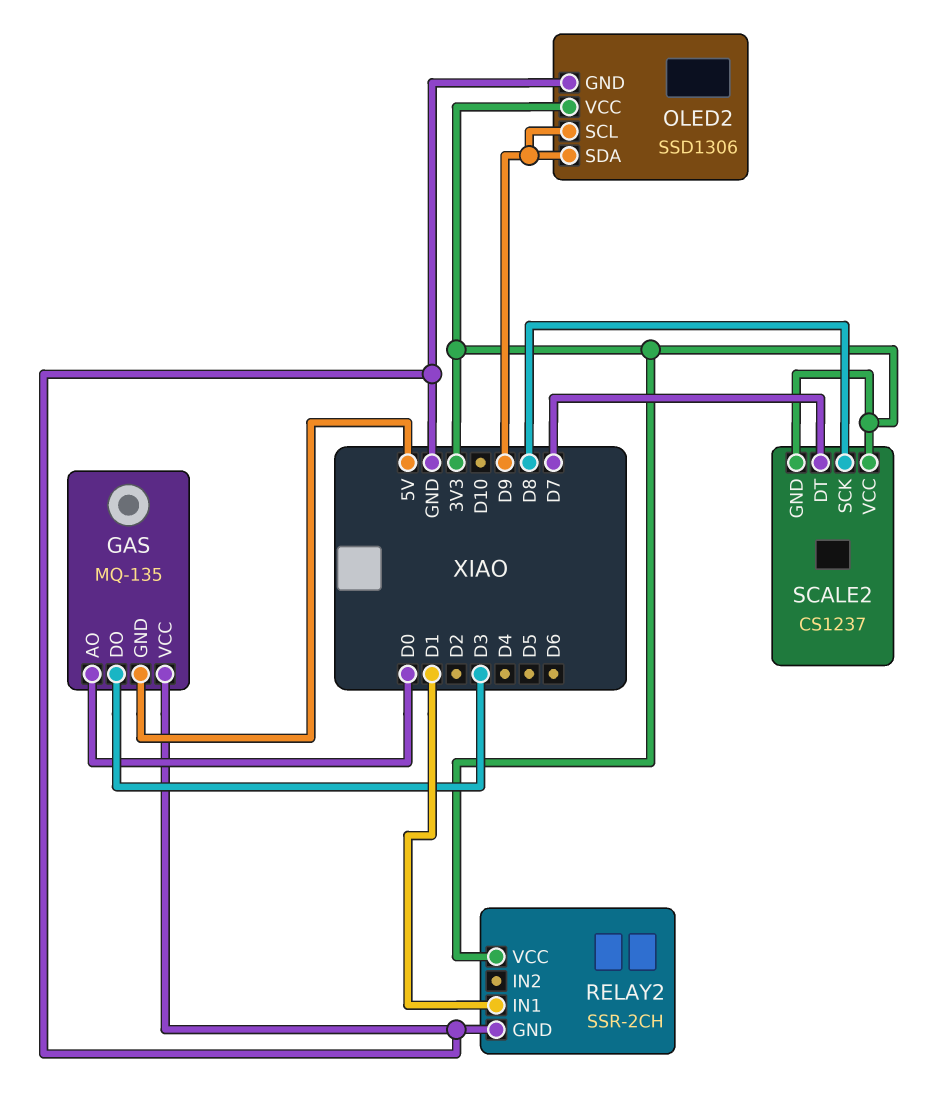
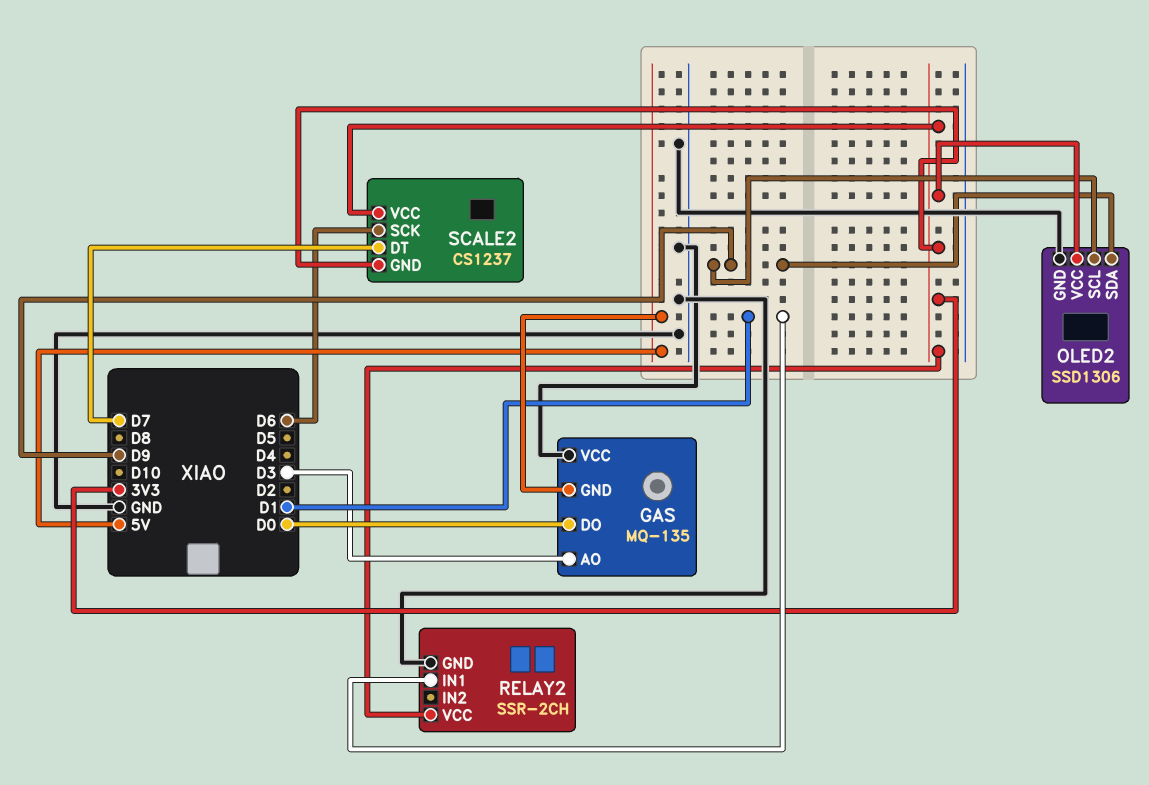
GAS pin AO: D0 -> D3
GAS pin DO: D3 -> D0
SCALE2 pin SCK: D8 -> D6

